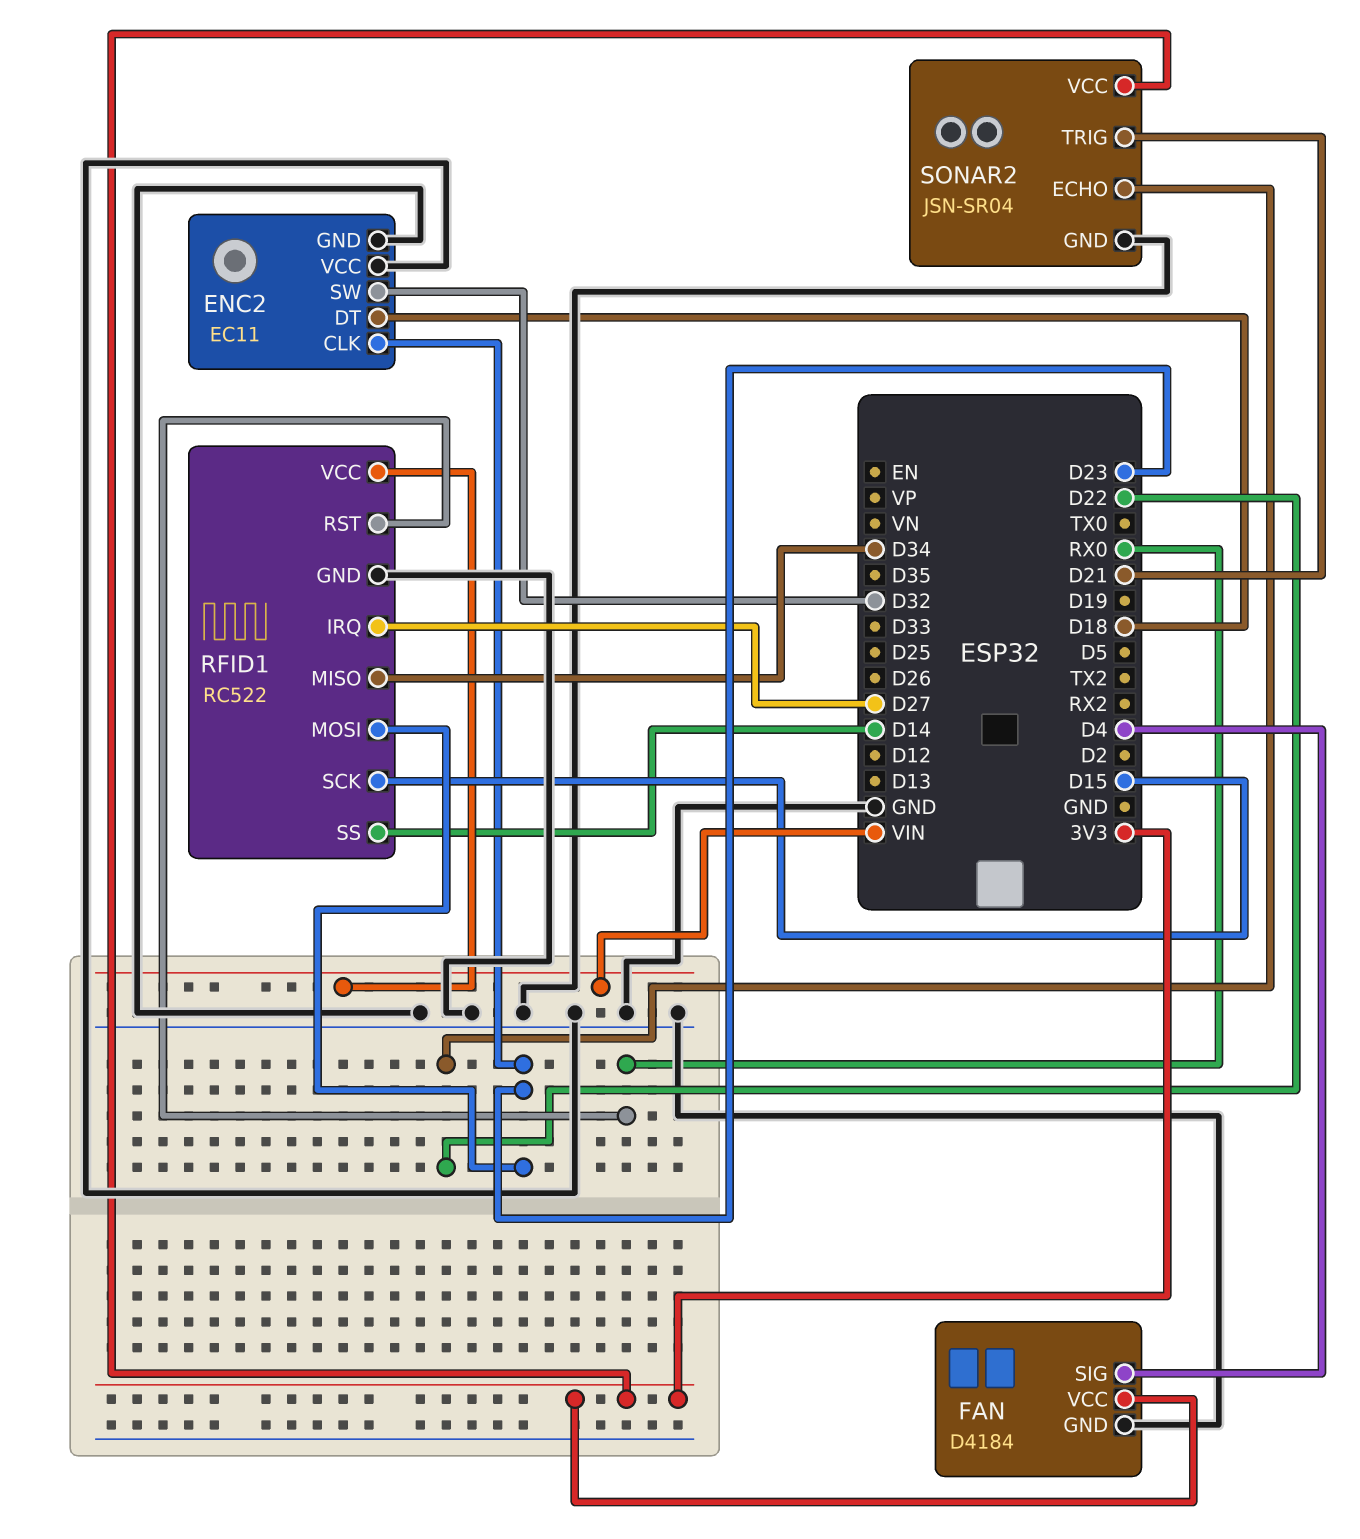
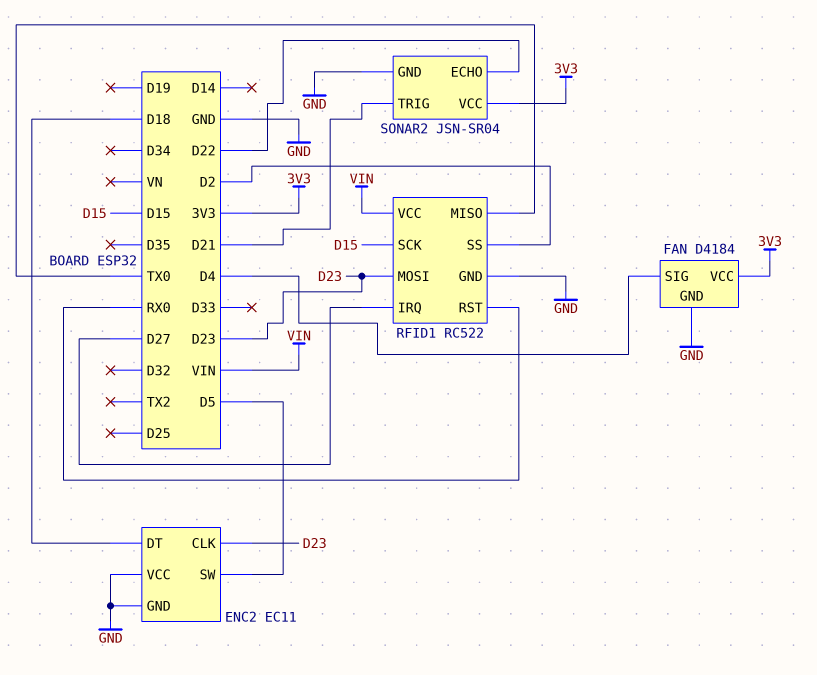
ENC2 pin SW: D32 -> D5
RFID1 pin MISO: D34 -> TX0
RFID1 pin SS: D14 -> D2

